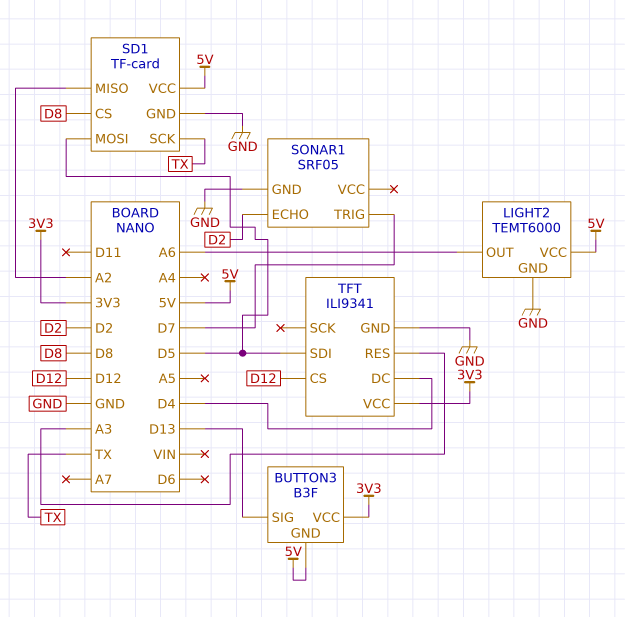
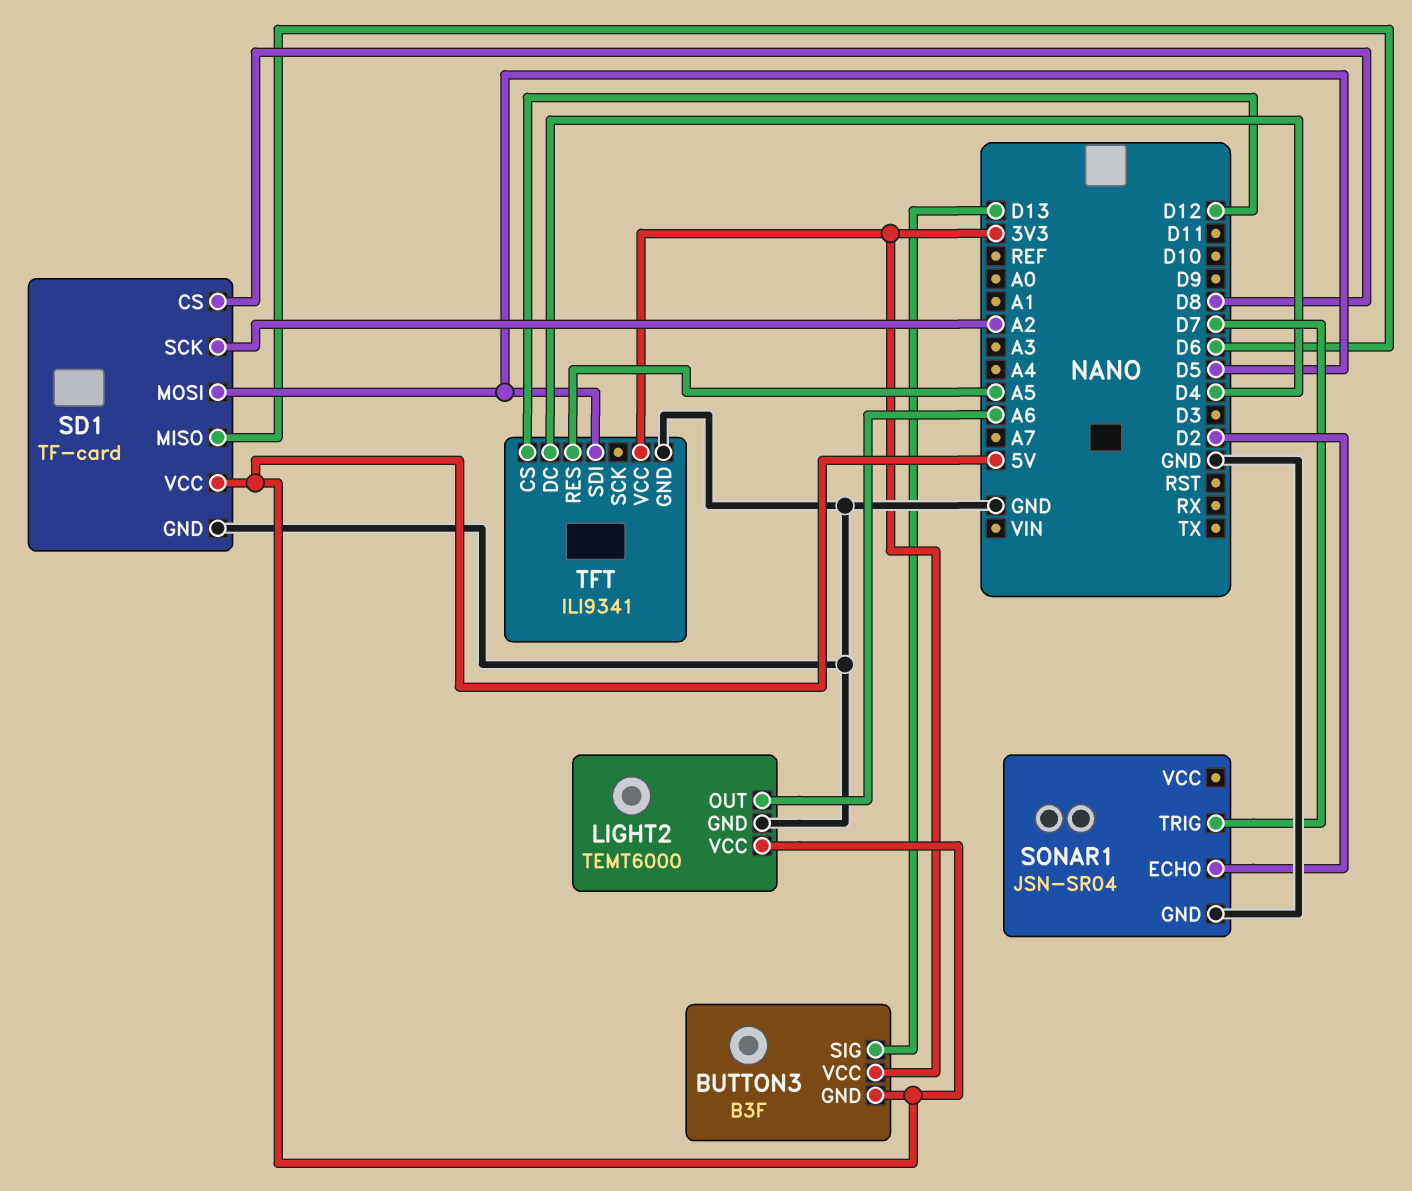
SD1 pin MISO: A2 -> D6
SD1 pin SCK: TX -> A2
SONAR1: SRF05 -> JSN-SR04
TFT pin RES: A3 -> A5

